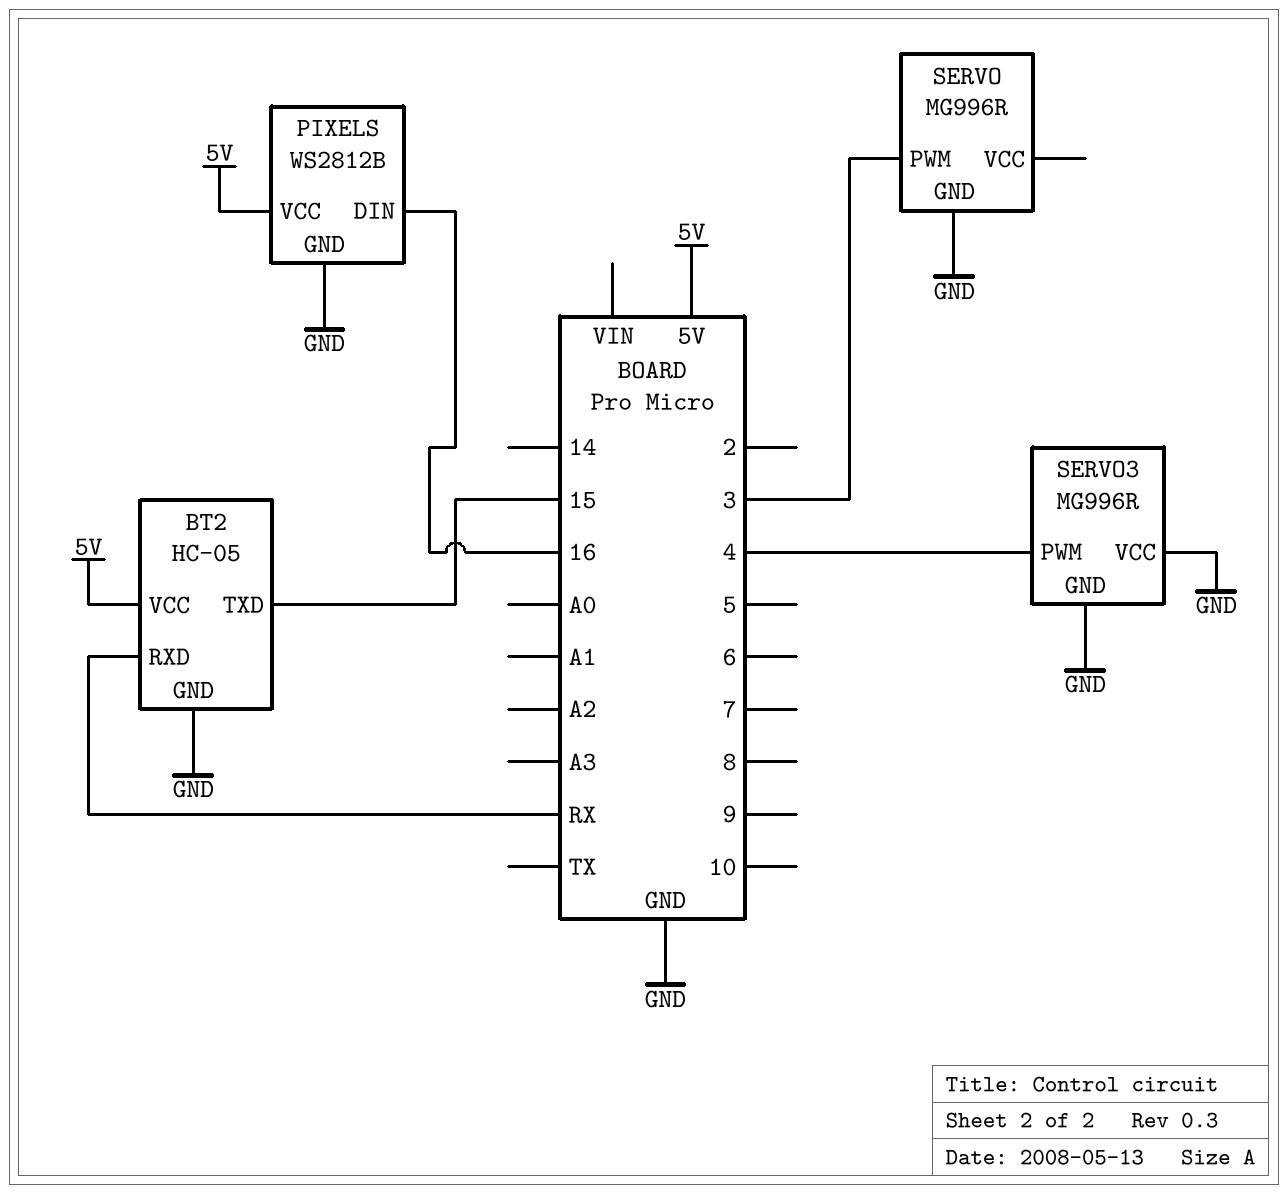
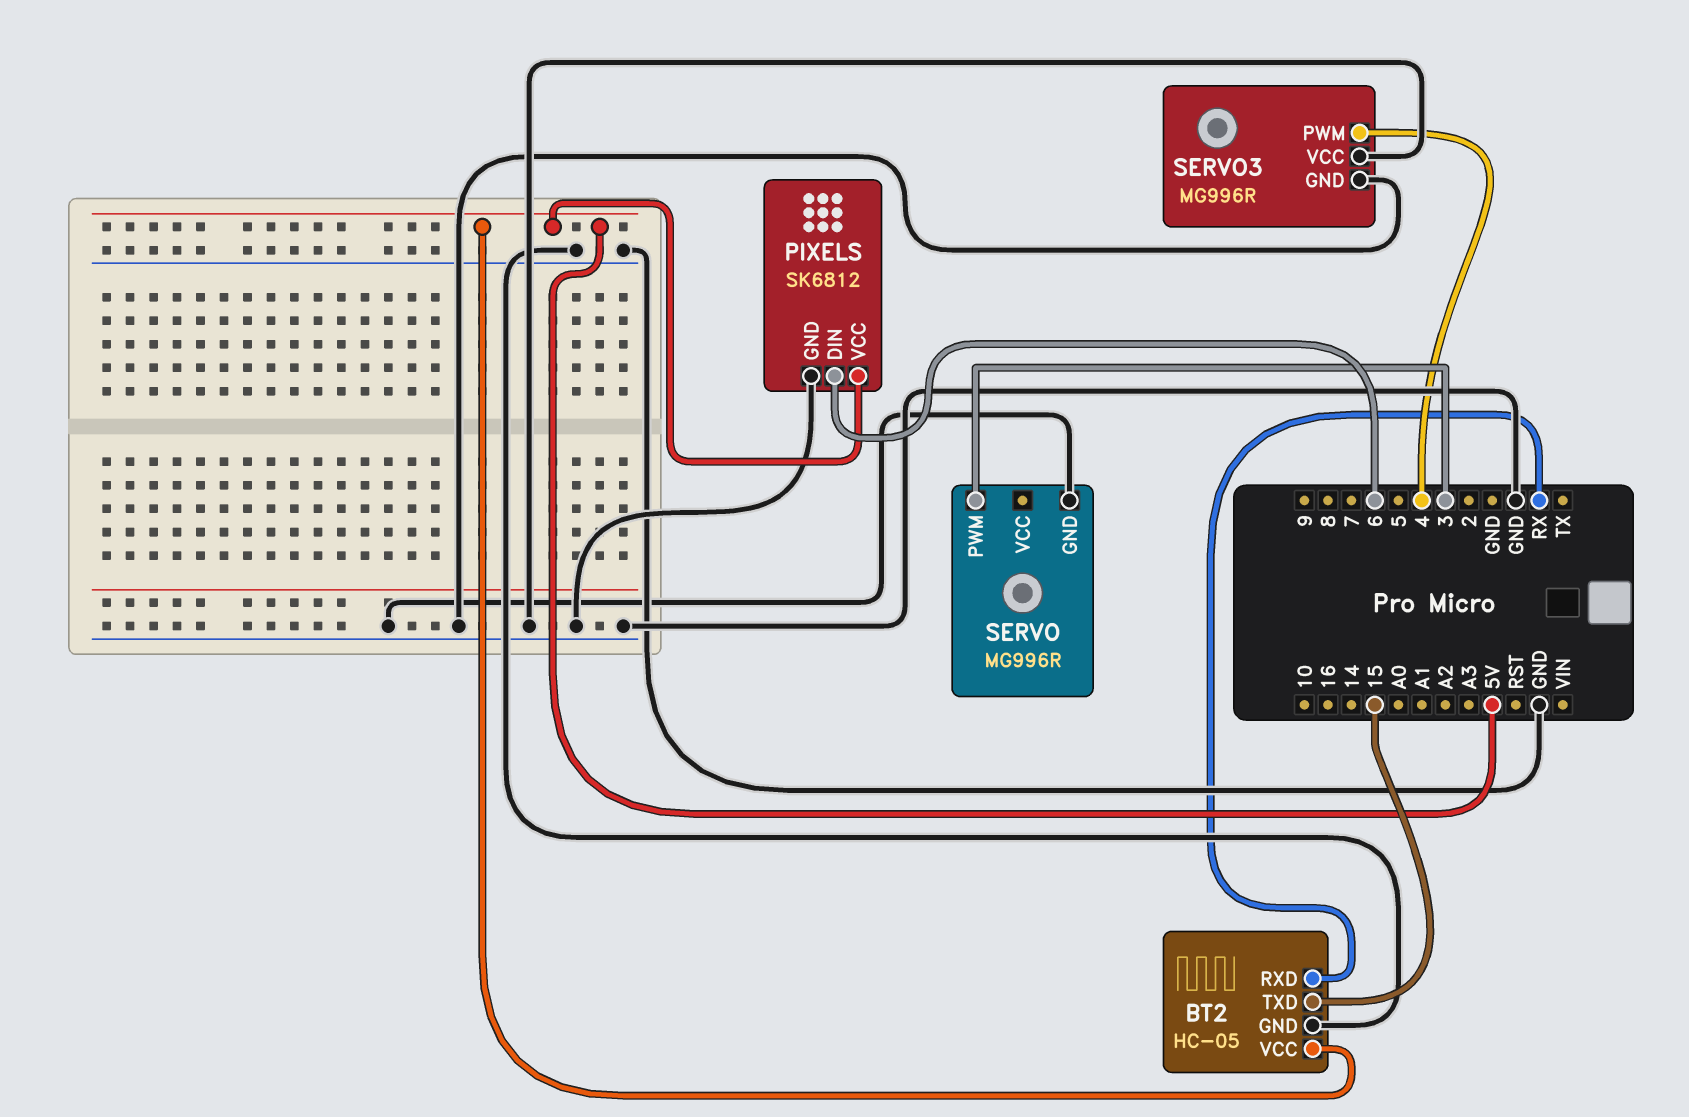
PIXELS: WS2812B -> SK6812
PIXELS pin DIN: 16 -> 6

